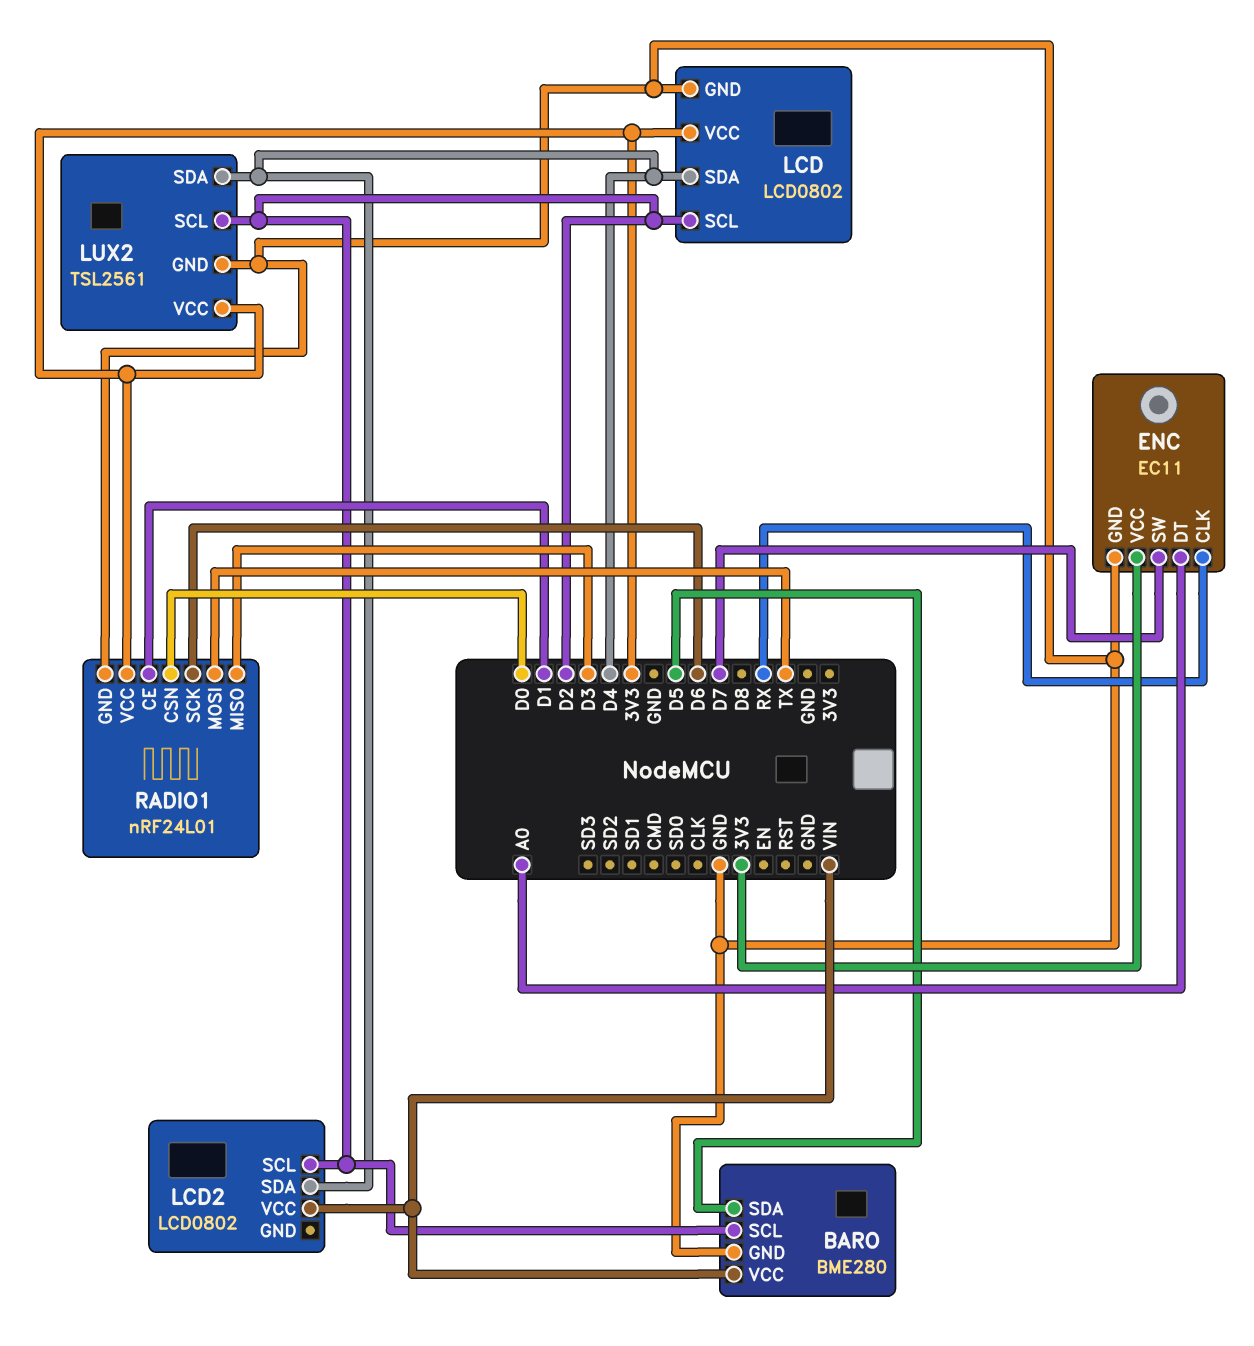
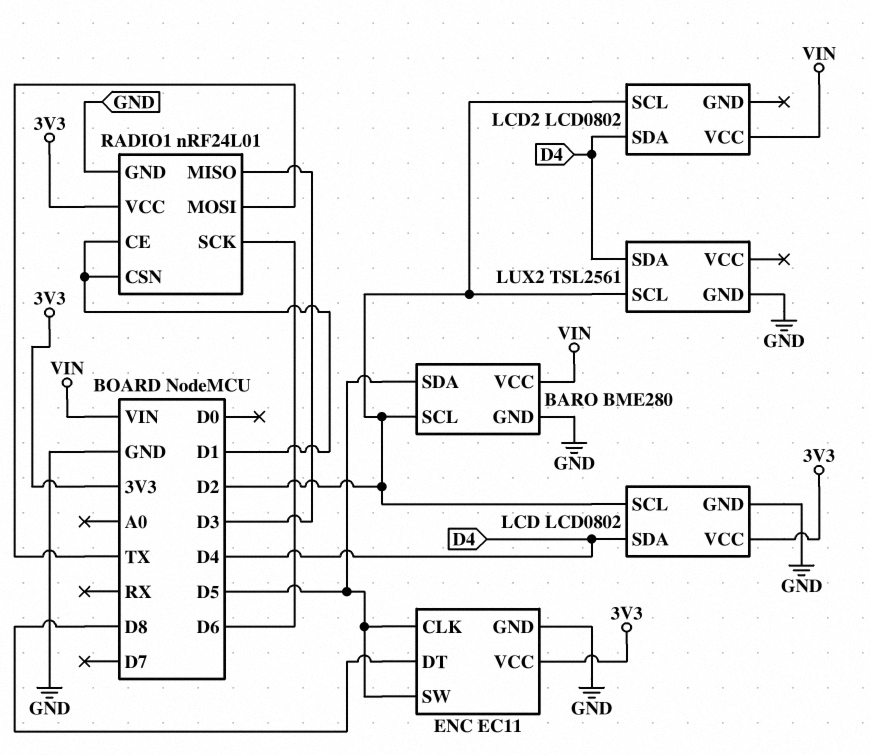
ENC pin CLK: RX -> D5
ENC pin DT: A0 -> D8
ENC pin SW: D7 -> D5
LUX2 pin VCC: 3V3 -> none
RADIO1 pin CSN: D0 -> D1

